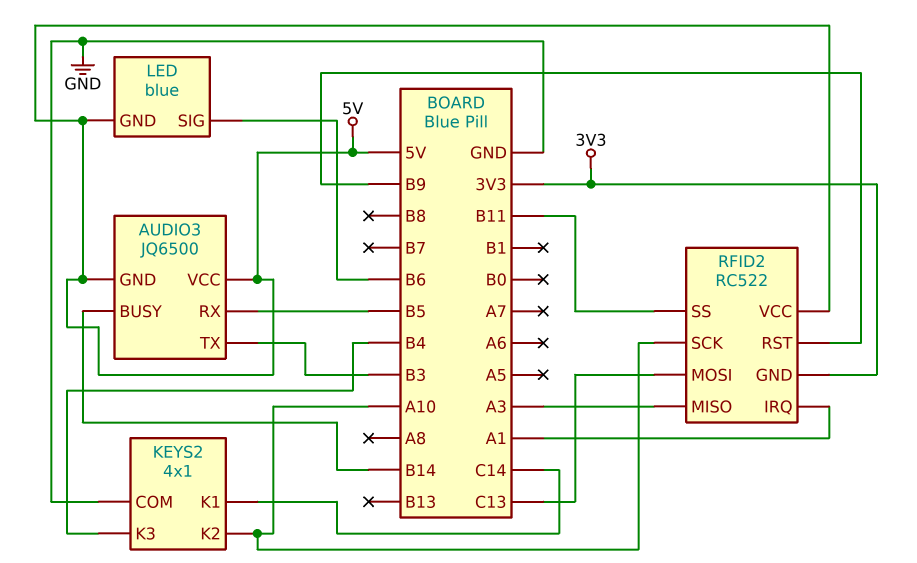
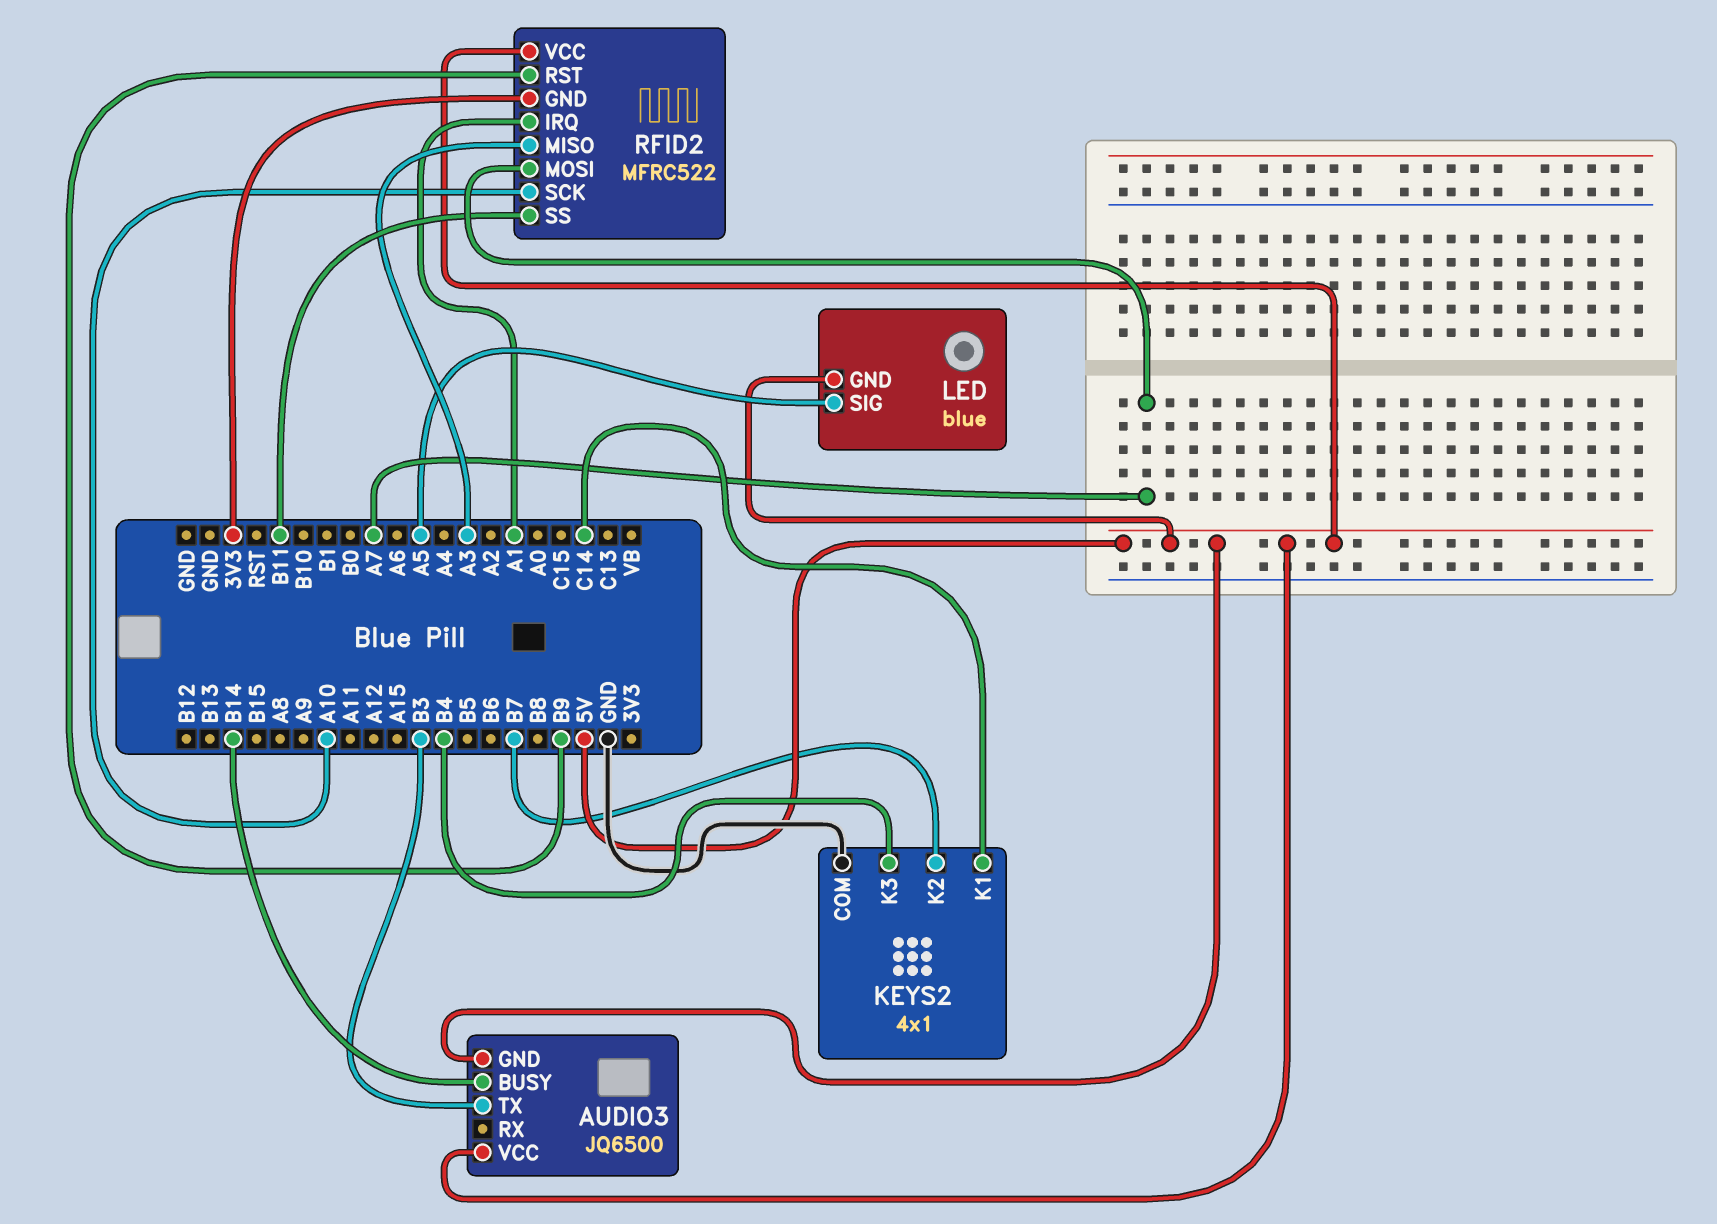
AUDIO3 pin RX: B5 -> none
KEYS2 pin K2: A10 -> B7
LED pin SIG: B6 -> A5
RFID2: RC522 -> MFRC522
RFID2 pin MOSI: C13 -> A7

